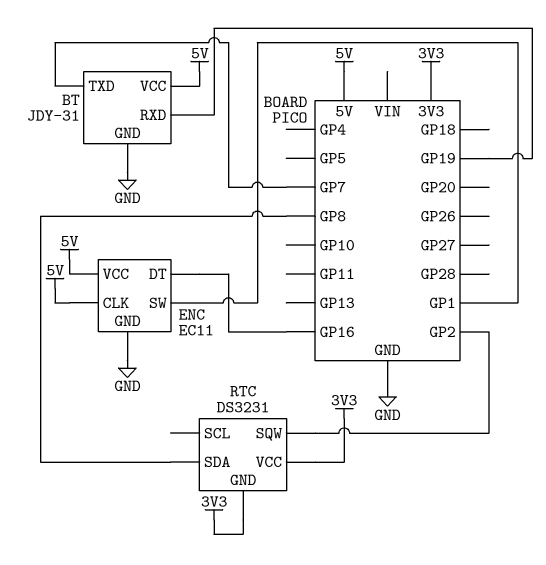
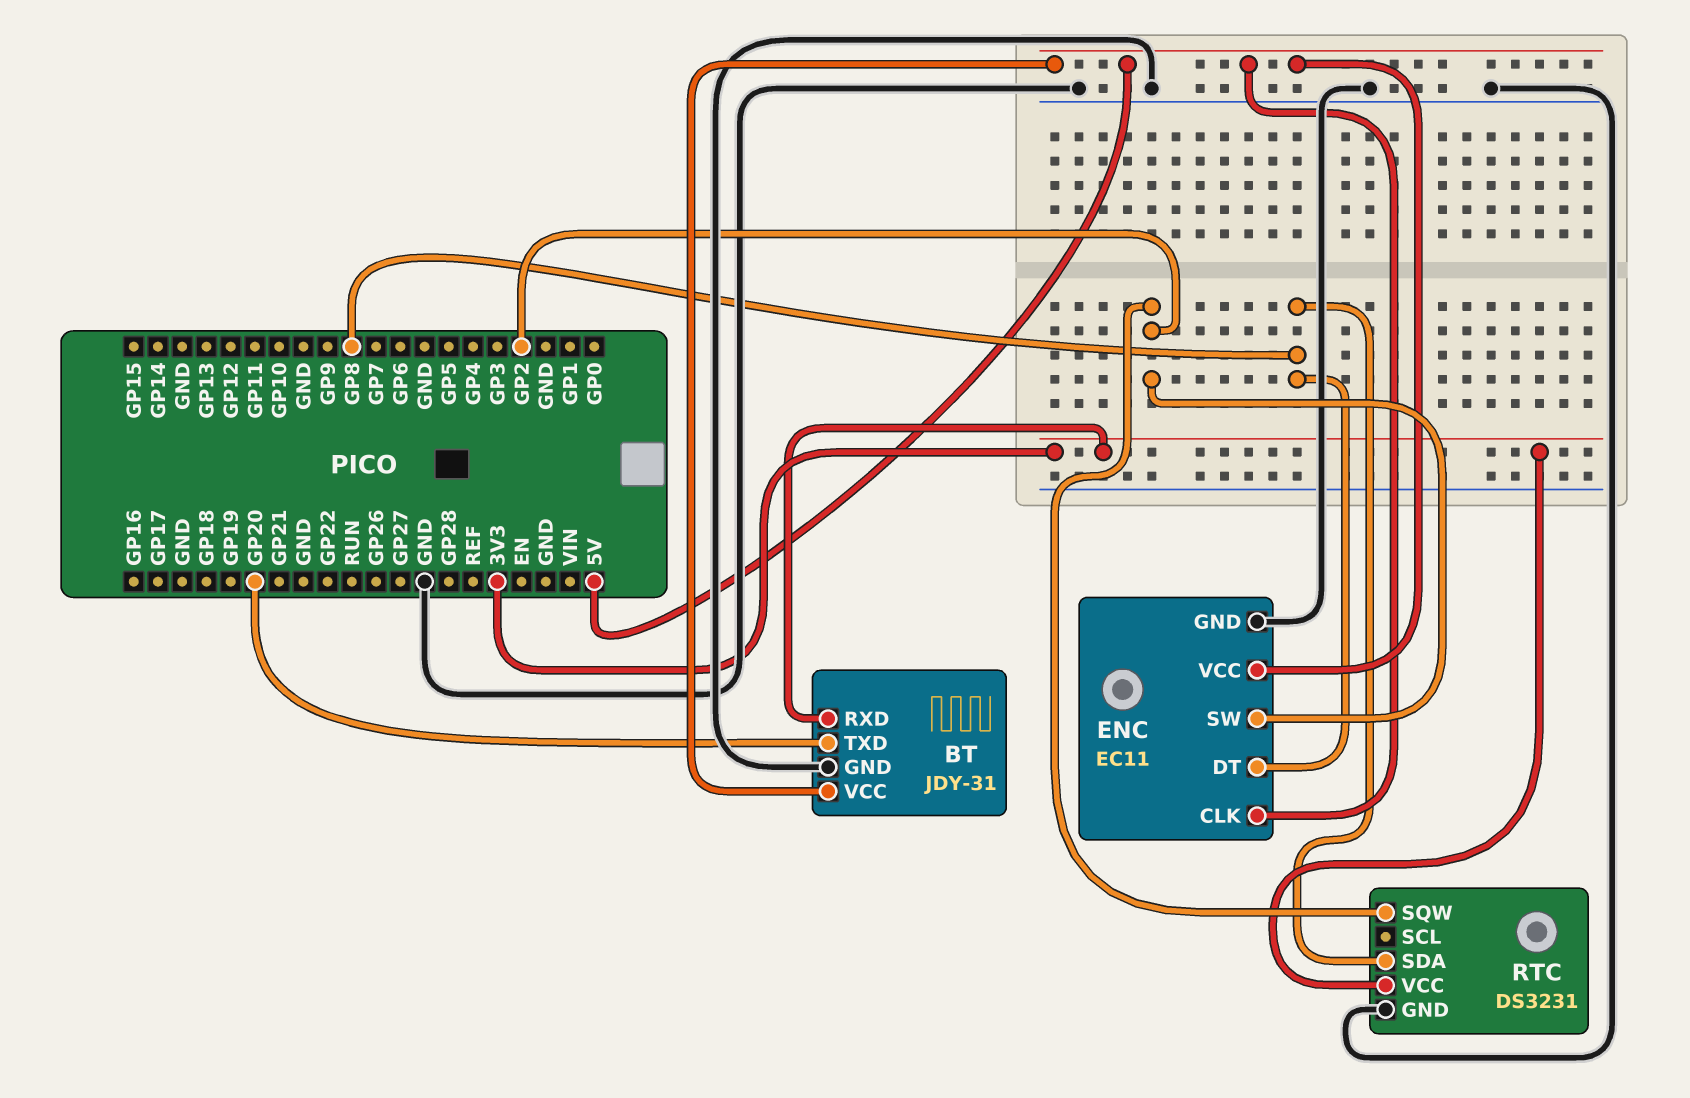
BT pin RXD: GP19 -> 3V3
BT pin TXD: GP7 -> GP20
ENC pin DT: GP16 -> GP8
ENC pin SW: GP1 -> GP2
RTC pin GND: 3V3 -> GND

